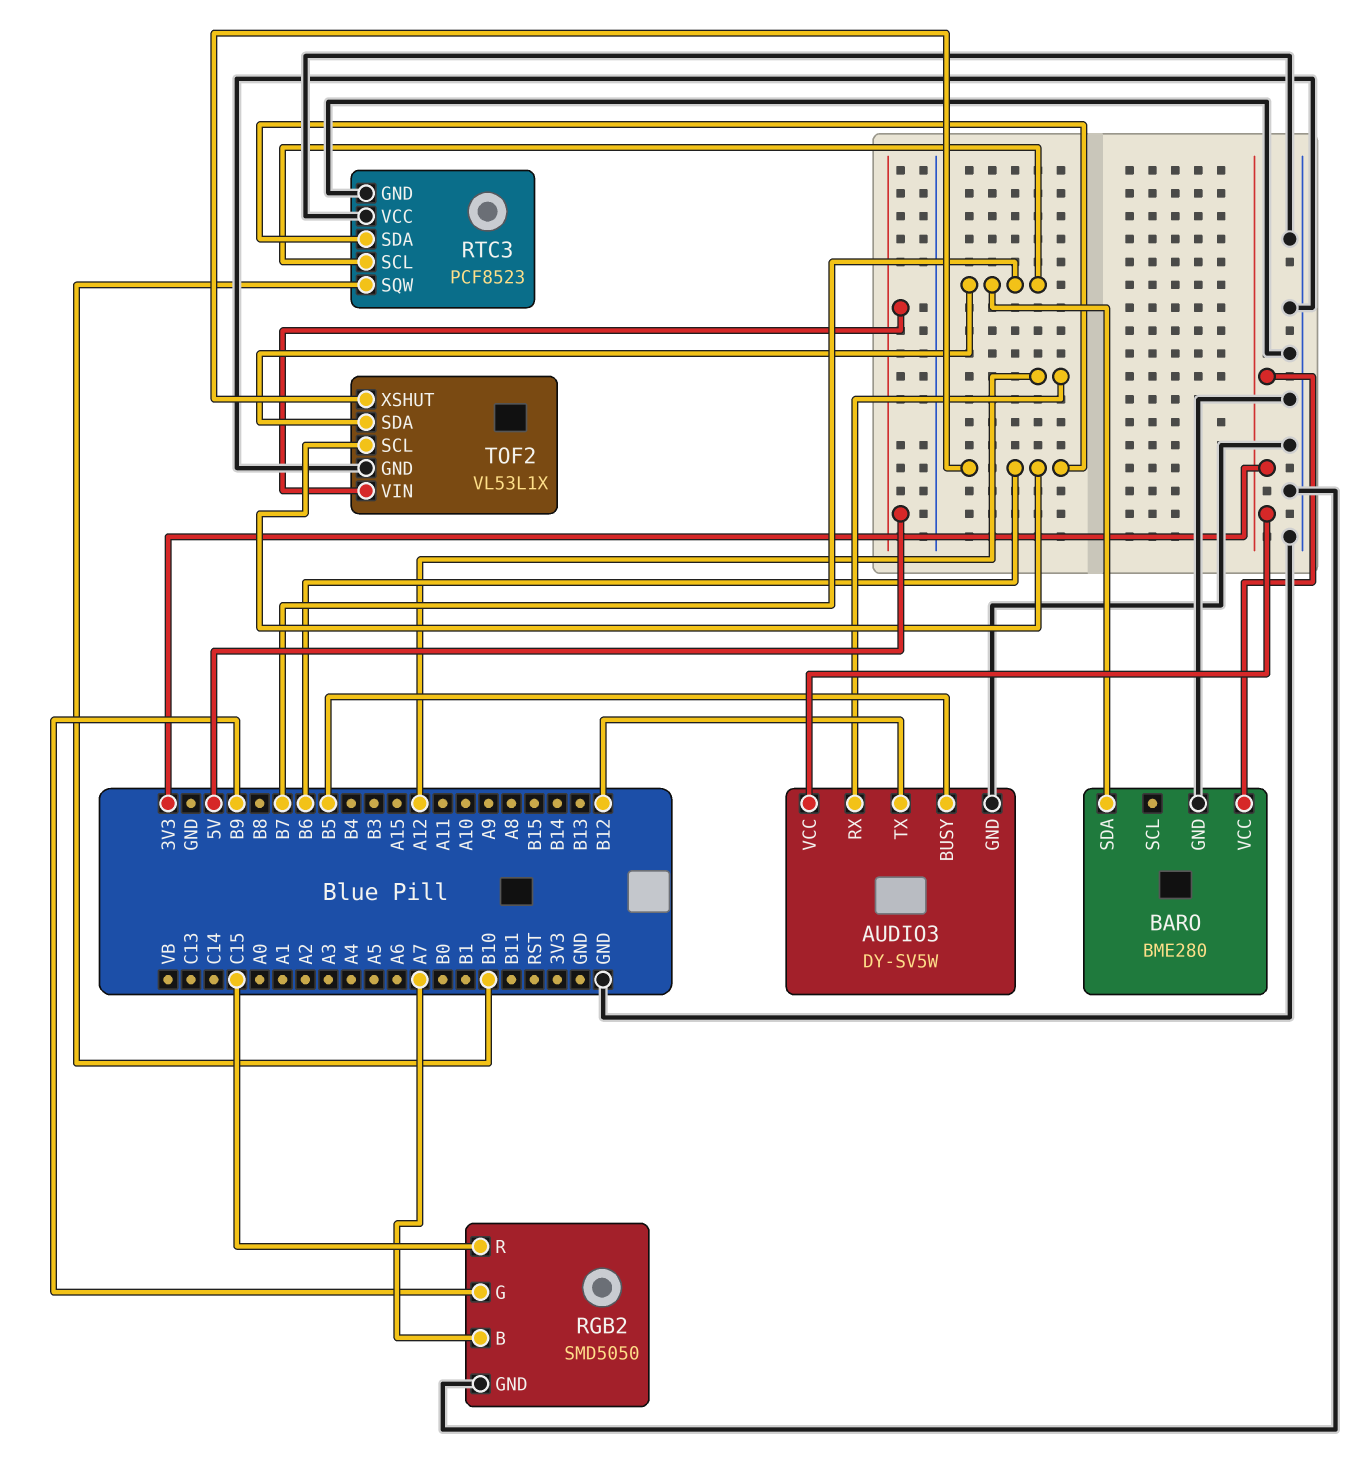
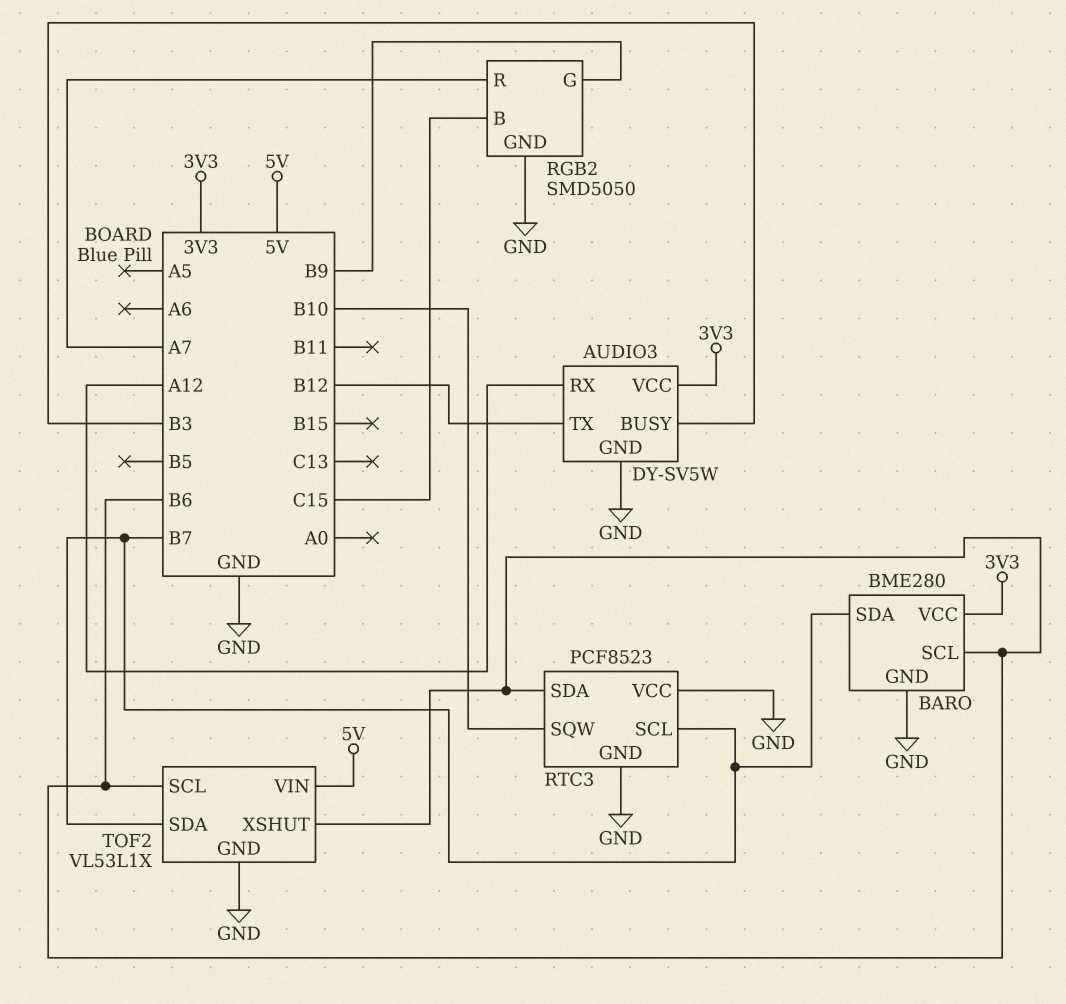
AUDIO3 pin BUSY: B5 -> B3
BARO pin SCL: none -> B6
RGB2 pin B: A7 -> C15
RGB2 pin R: C15 -> A7

